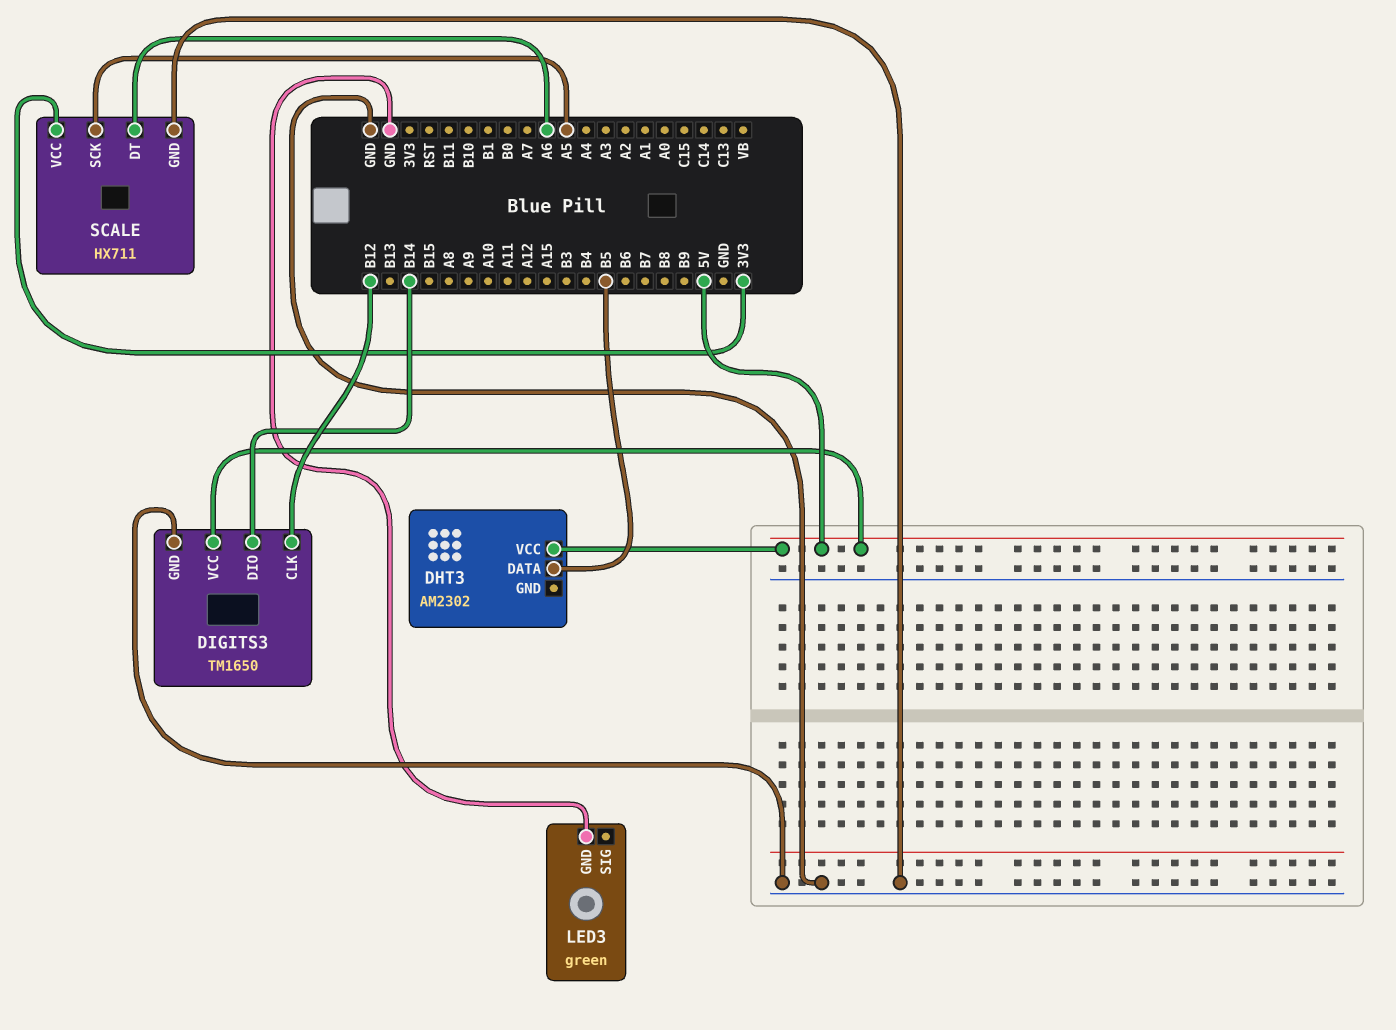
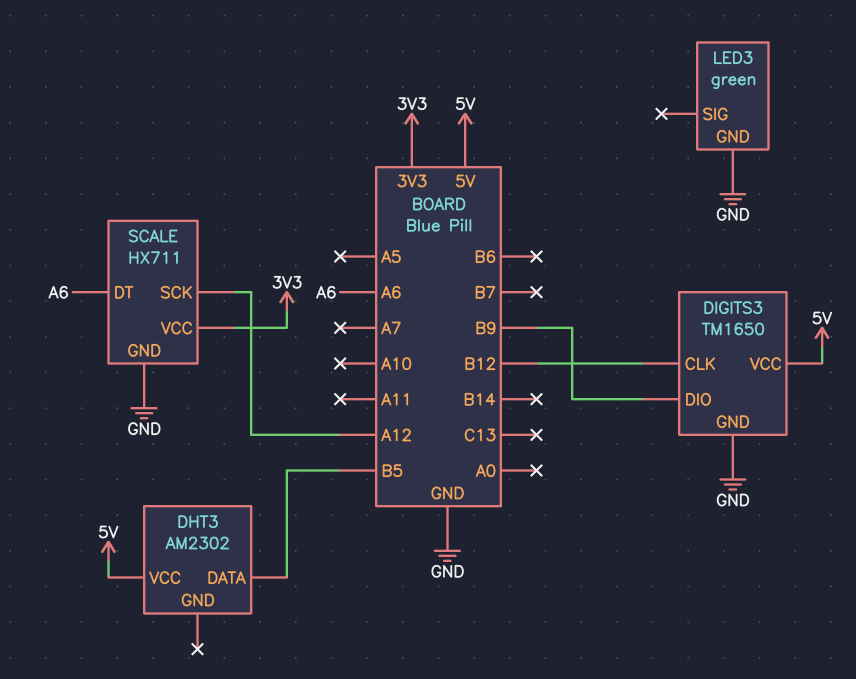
DIGITS3 pin DIO: B14 -> B9
SCALE pin SCK: A5 -> A12

